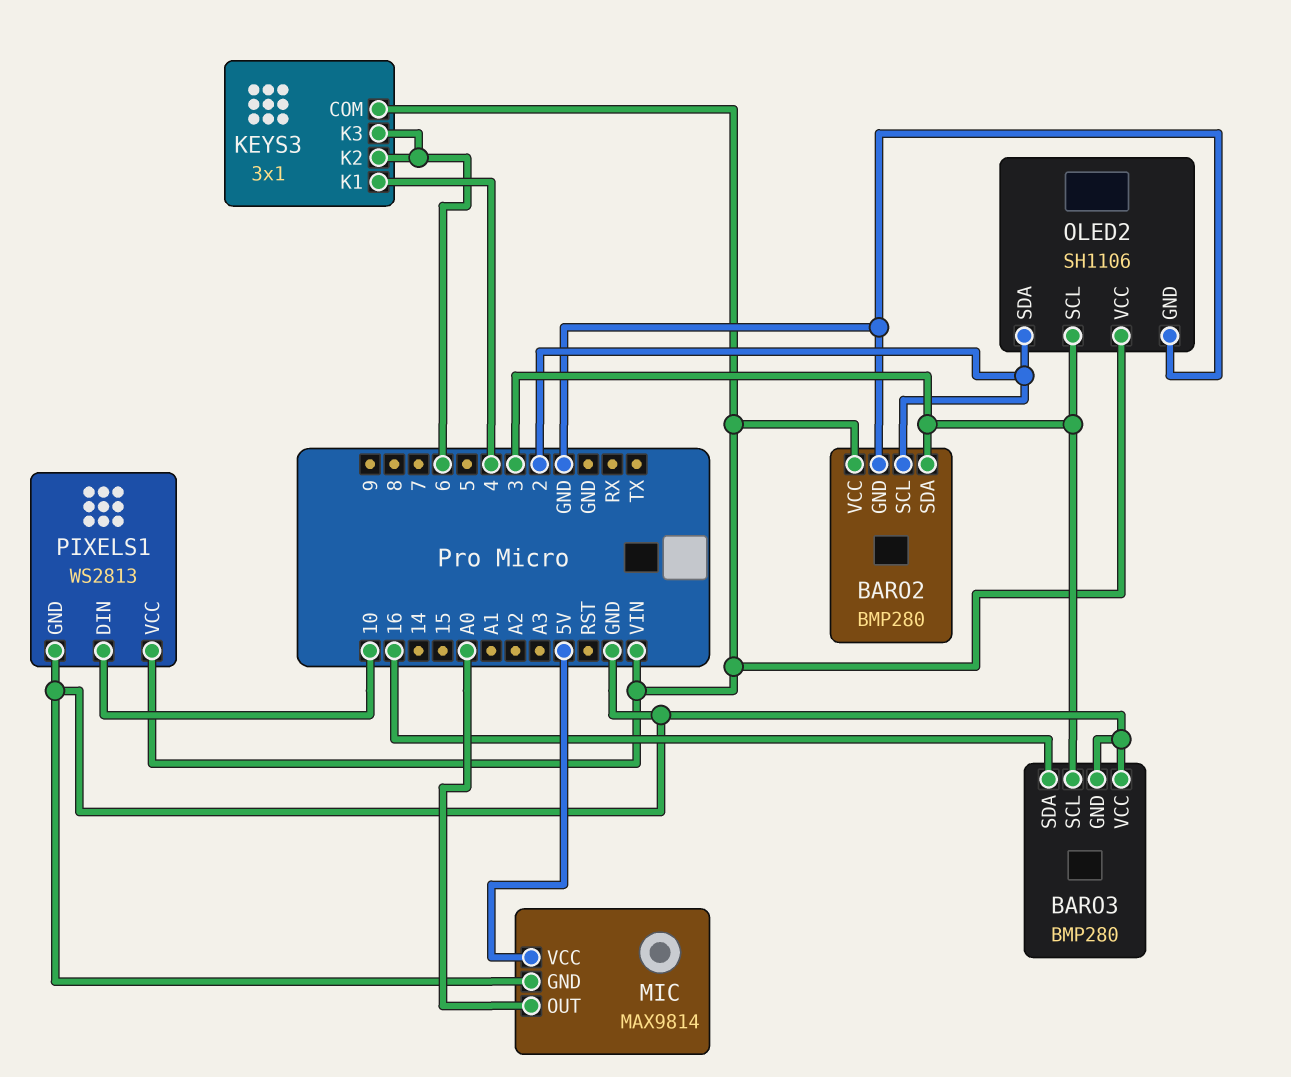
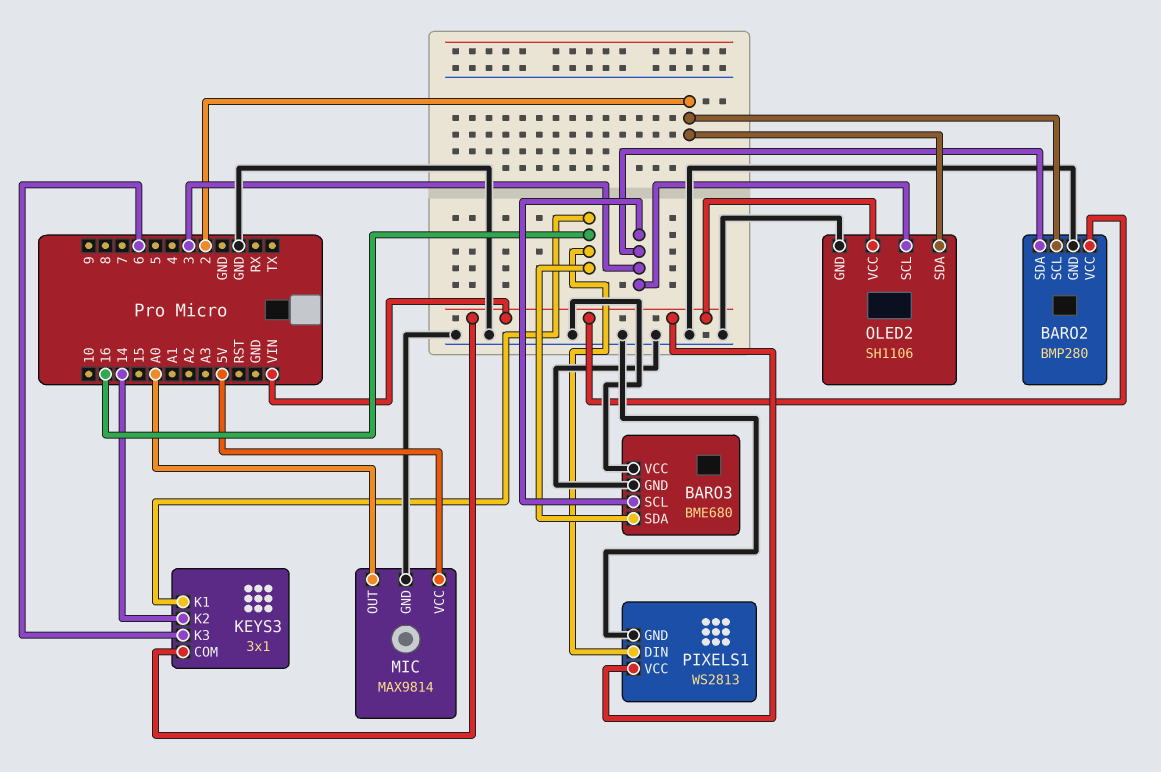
BARO3: BMP280 -> BME680
KEYS3 pin K1: 4 -> 16
KEYS3 pin K2: 6 -> 14
PIXELS1 pin DIN: 10 -> 16

